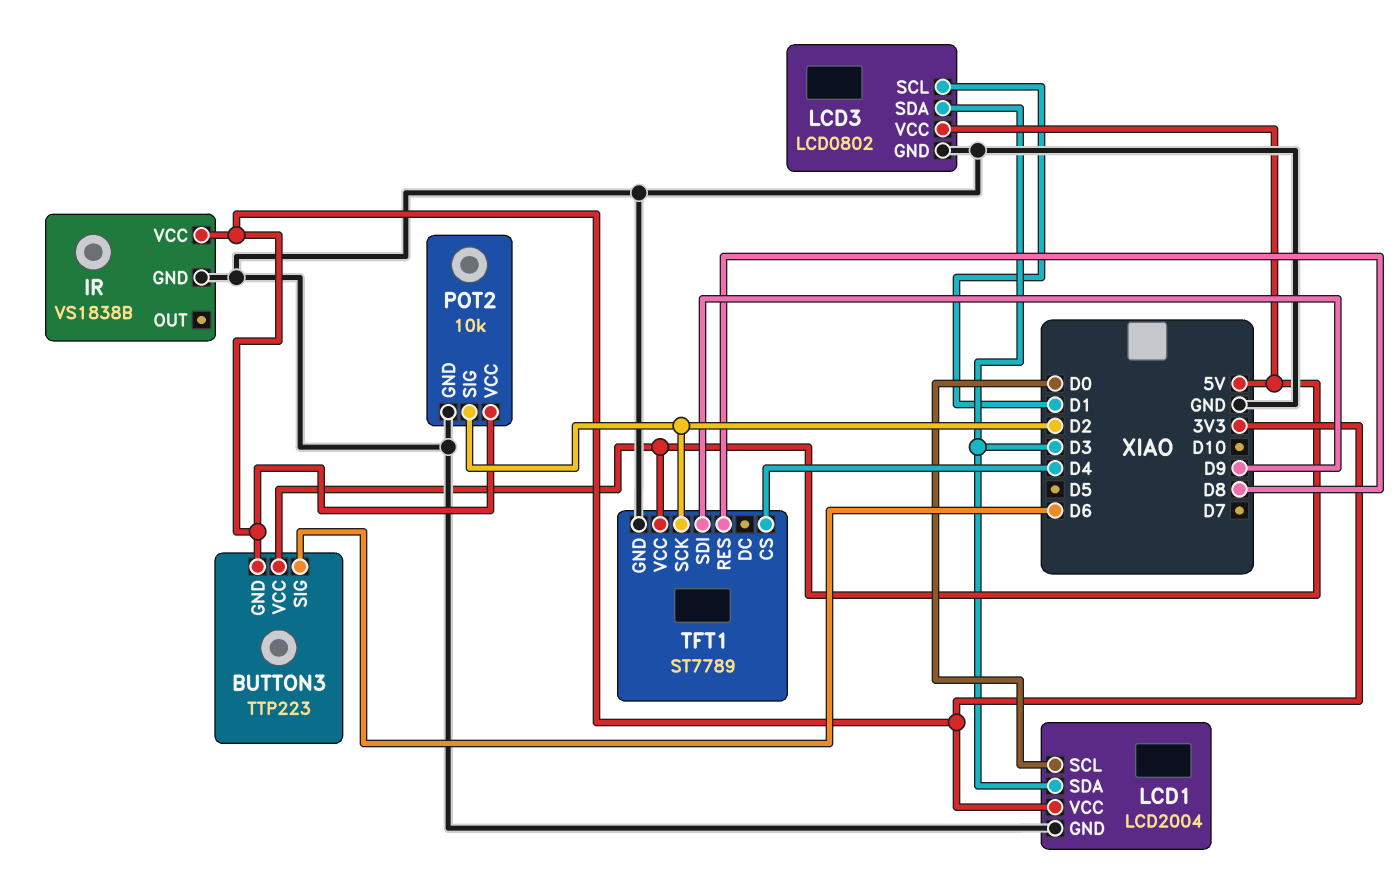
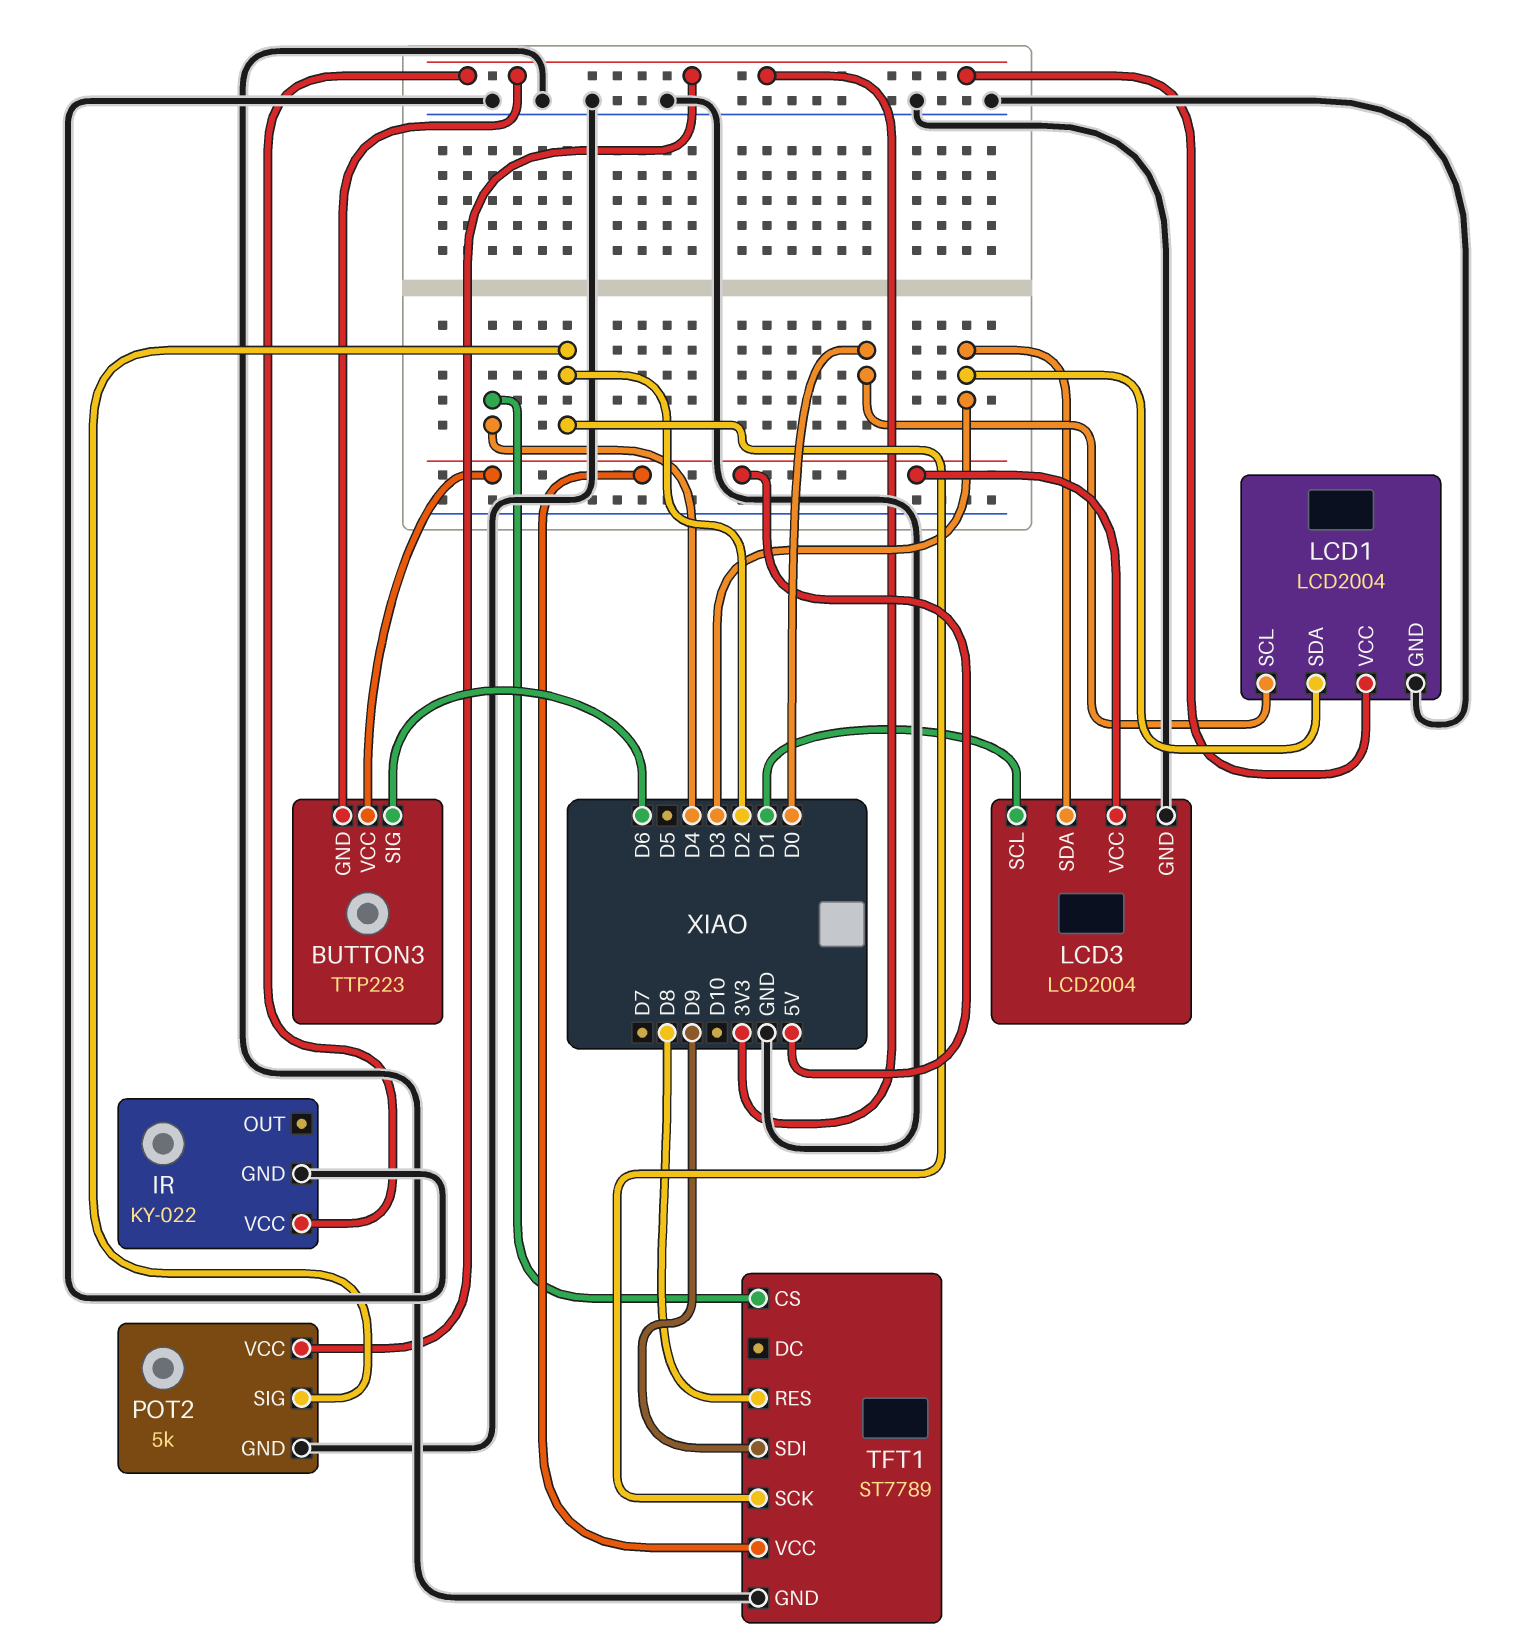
IR: VS1838B -> KY-022
LCD3: LCD0802 -> LCD2004
POT2: 10k -> 5k

